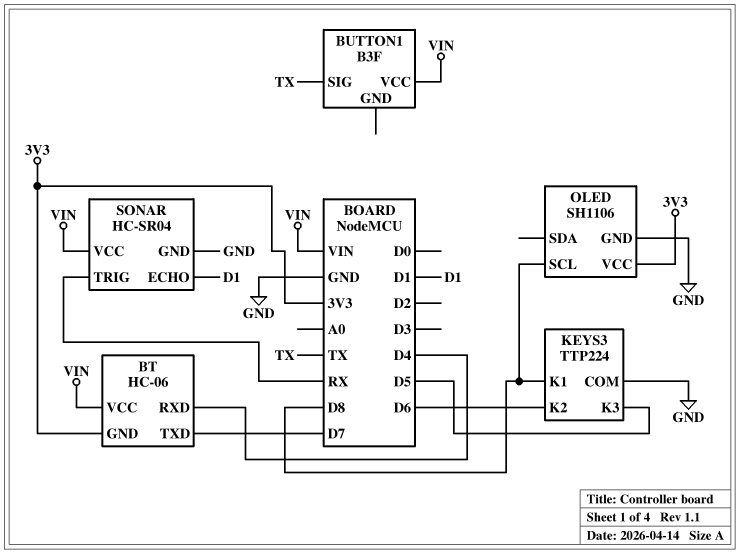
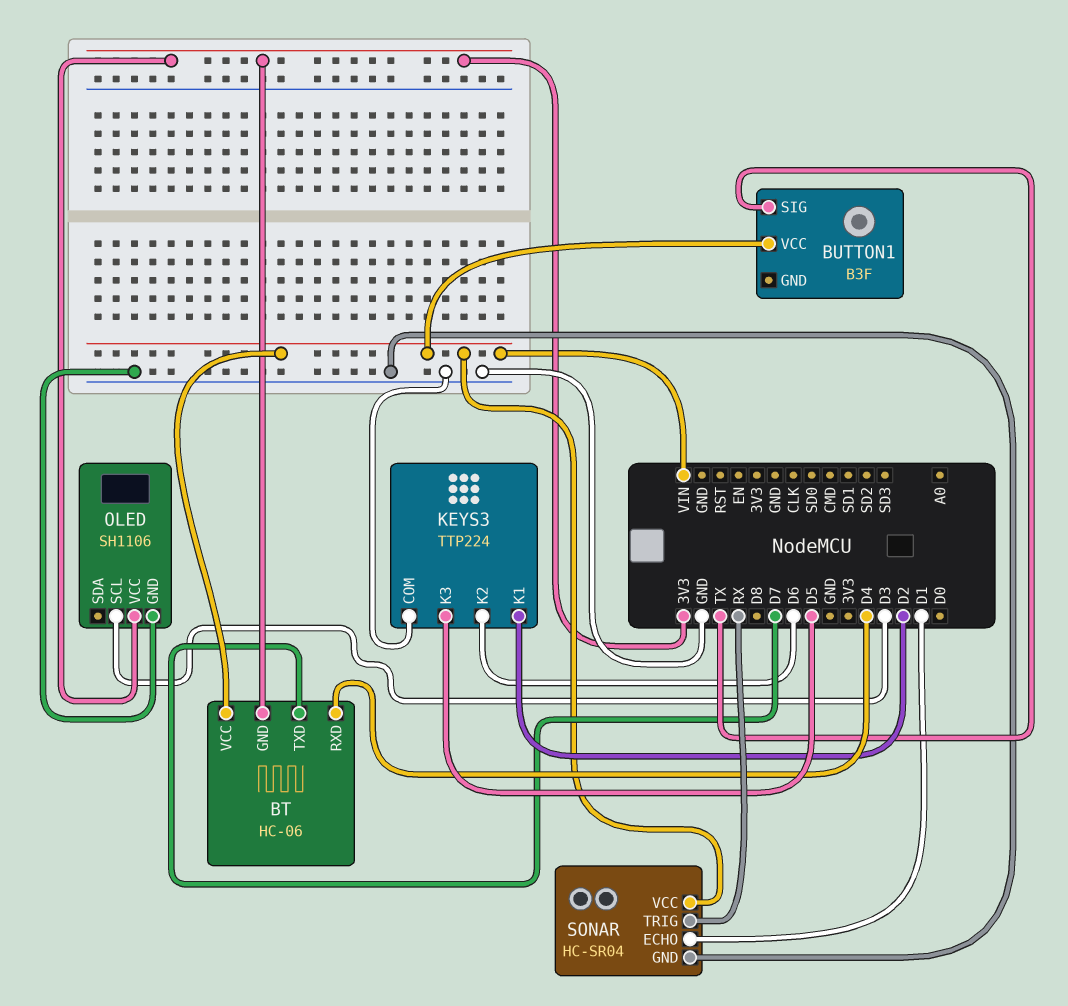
KEYS3 pin K1: D8 -> D2
OLED pin SCL: D8 -> D3

